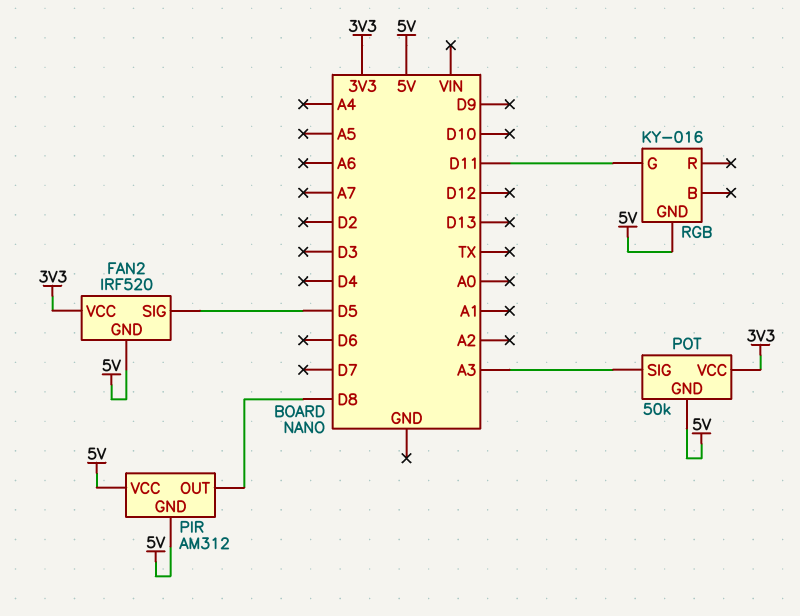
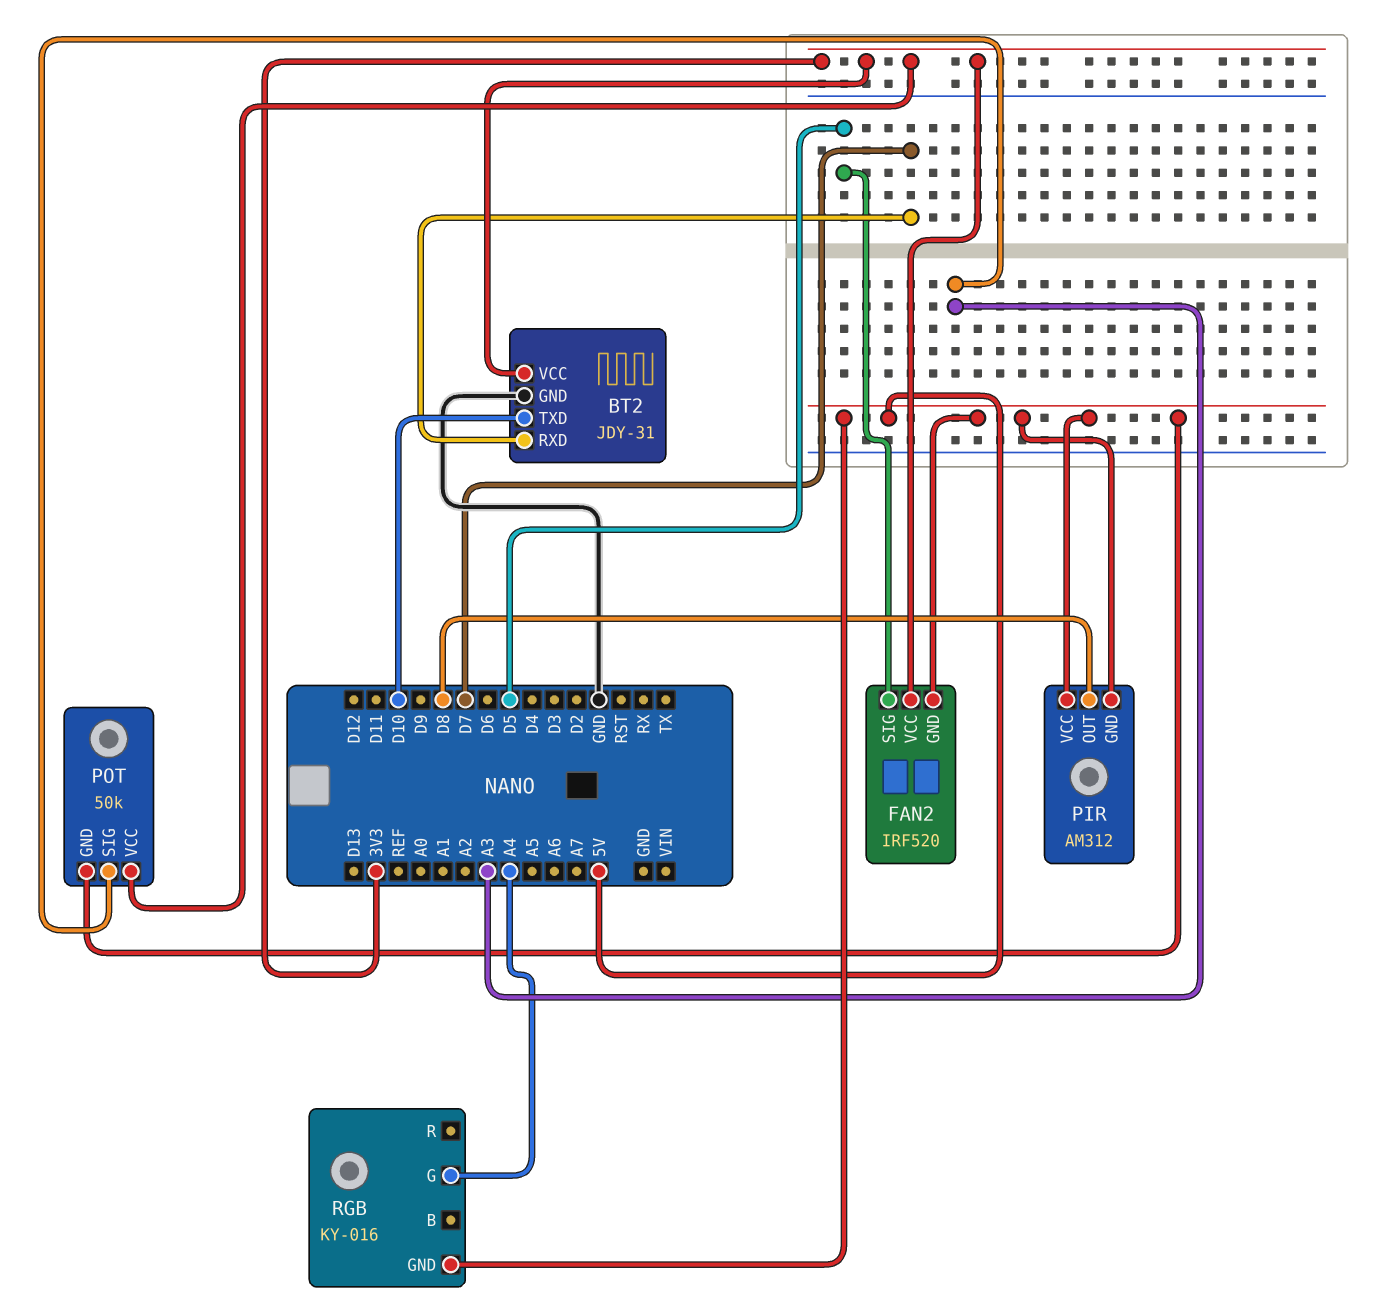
BT2: none -> JDY-31
BT2 pin GND: none -> GND
BT2 pin RXD: none -> D7
BT2 pin TXD: none -> D10
BT2 pin VCC: none -> 3V3
RGB pin G: D11 -> A4

